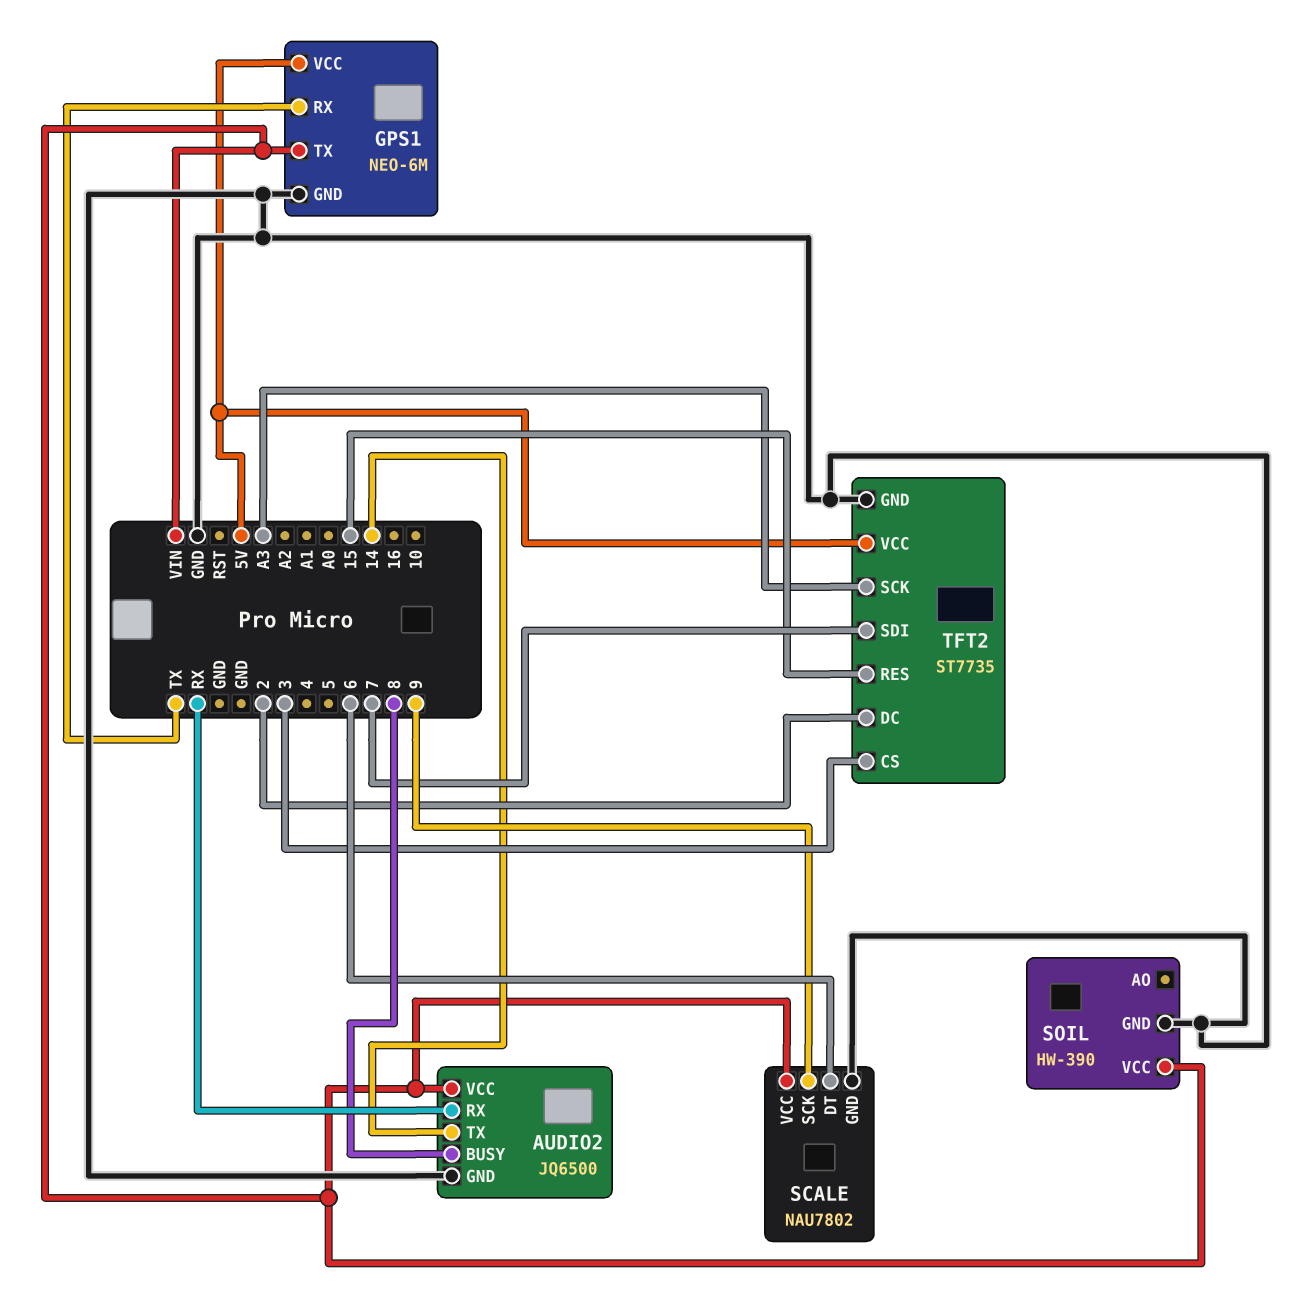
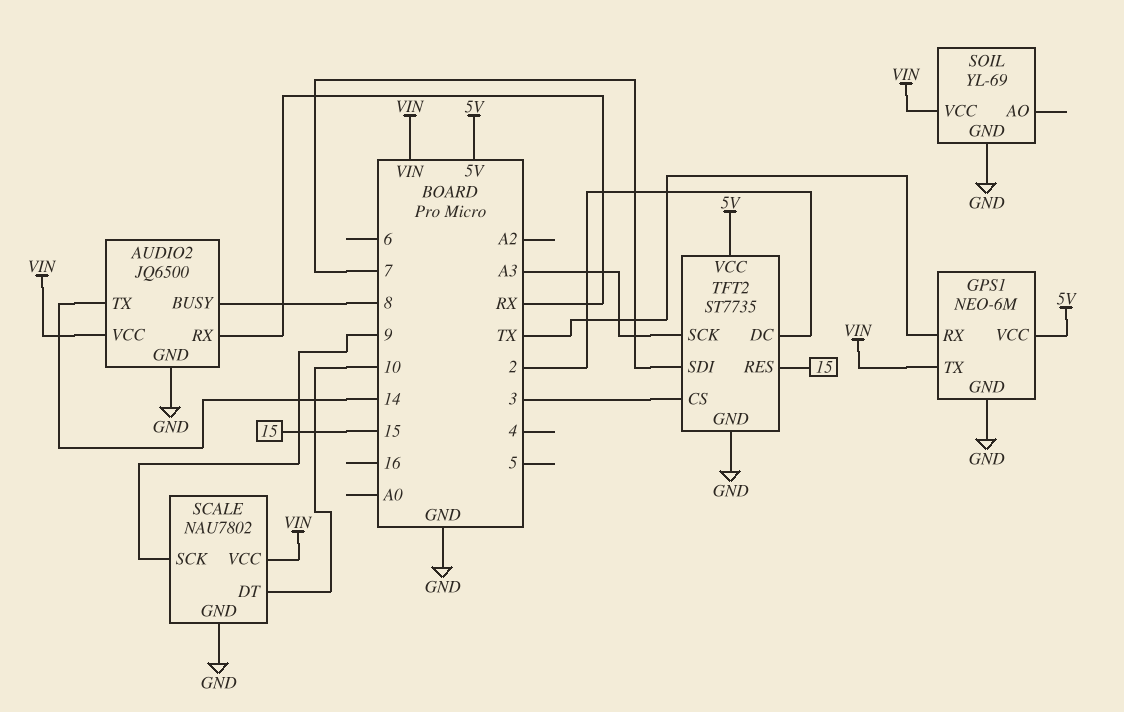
SCALE pin DT: 6 -> 10
SOIL: HW-390 -> YL-69

